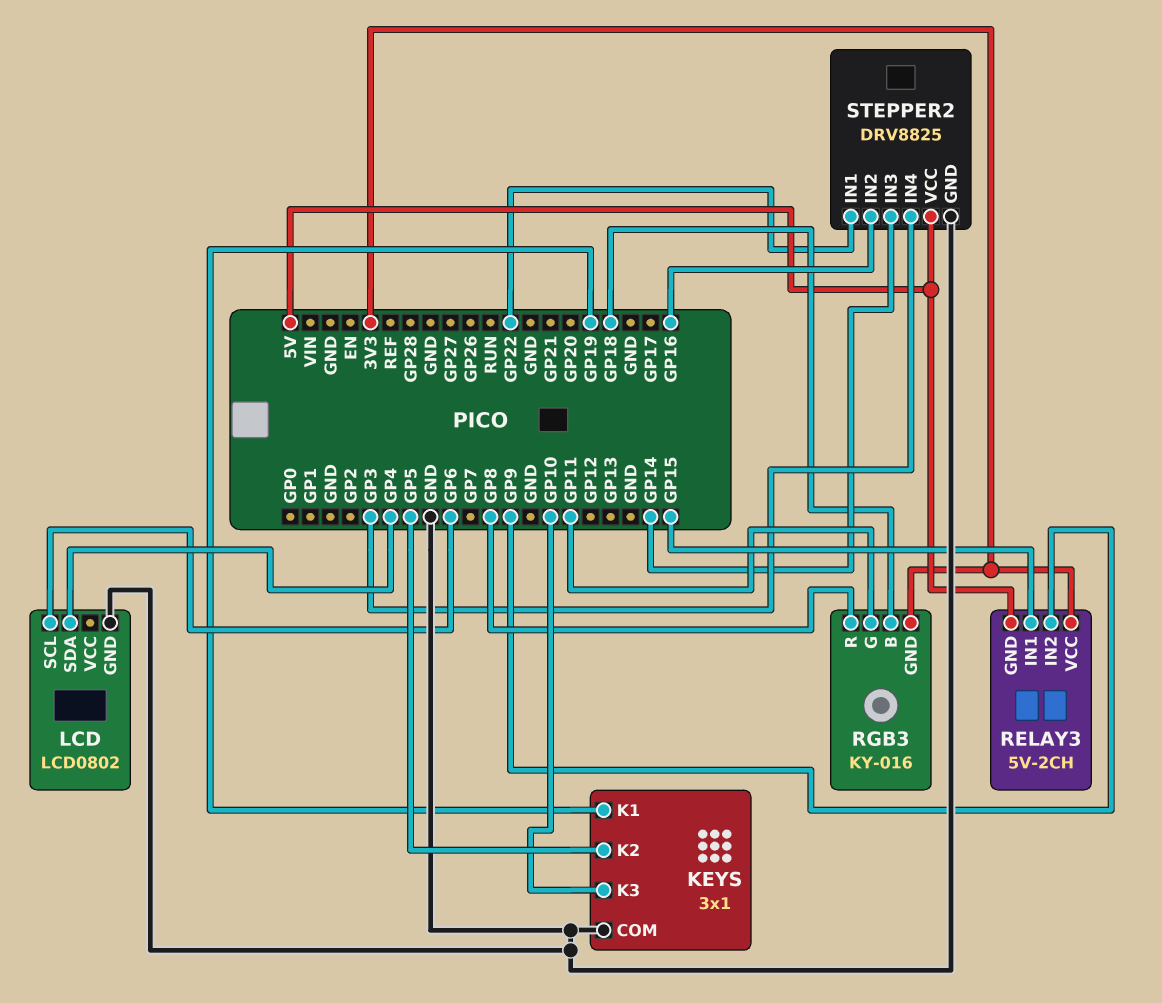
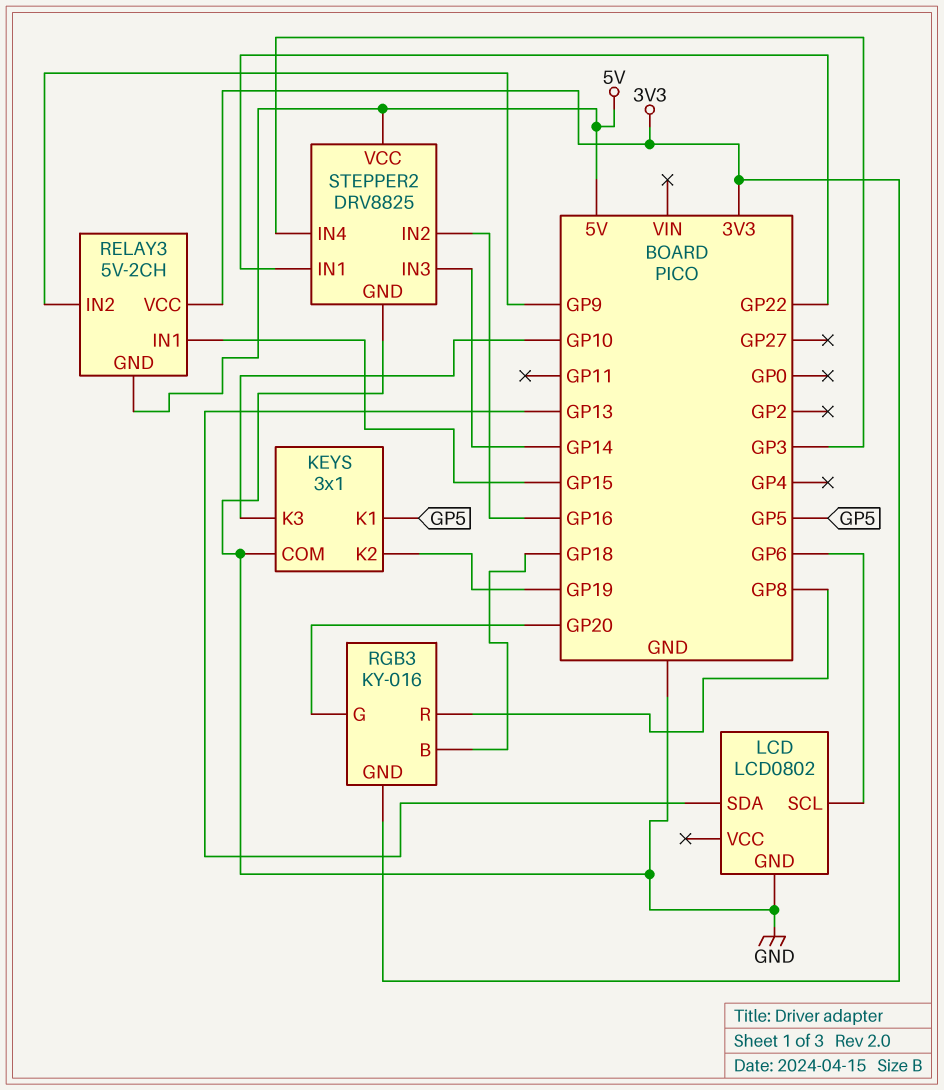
KEYS pin K1: GP19 -> GP5
KEYS pin K2: GP5 -> GP19
LCD pin SDA: GP4 -> GP13
RGB3 pin G: GP11 -> GP20

